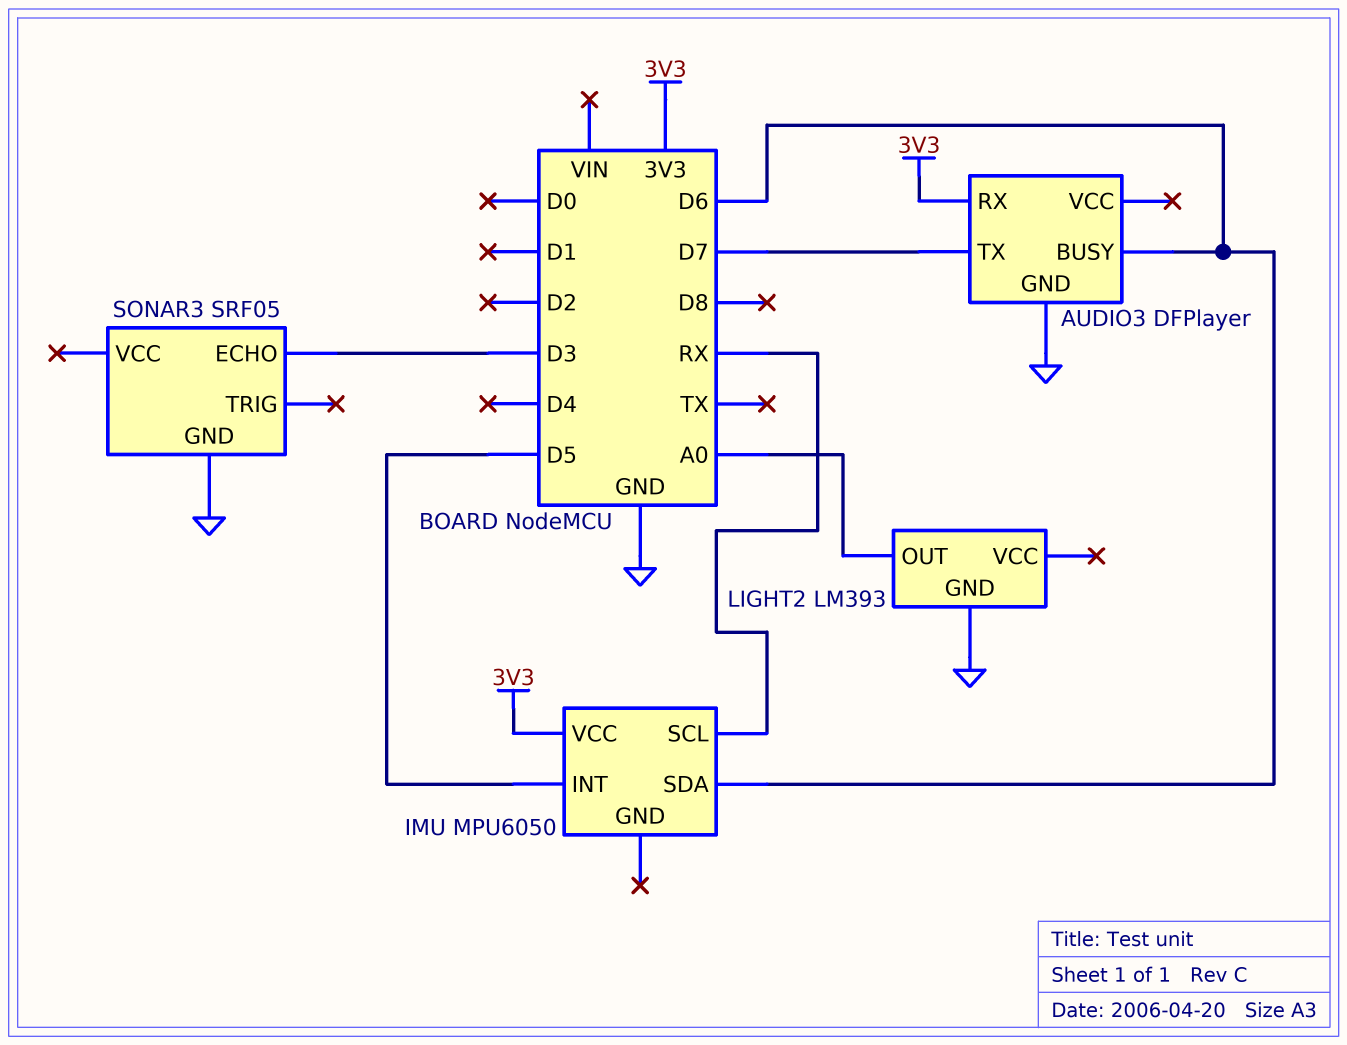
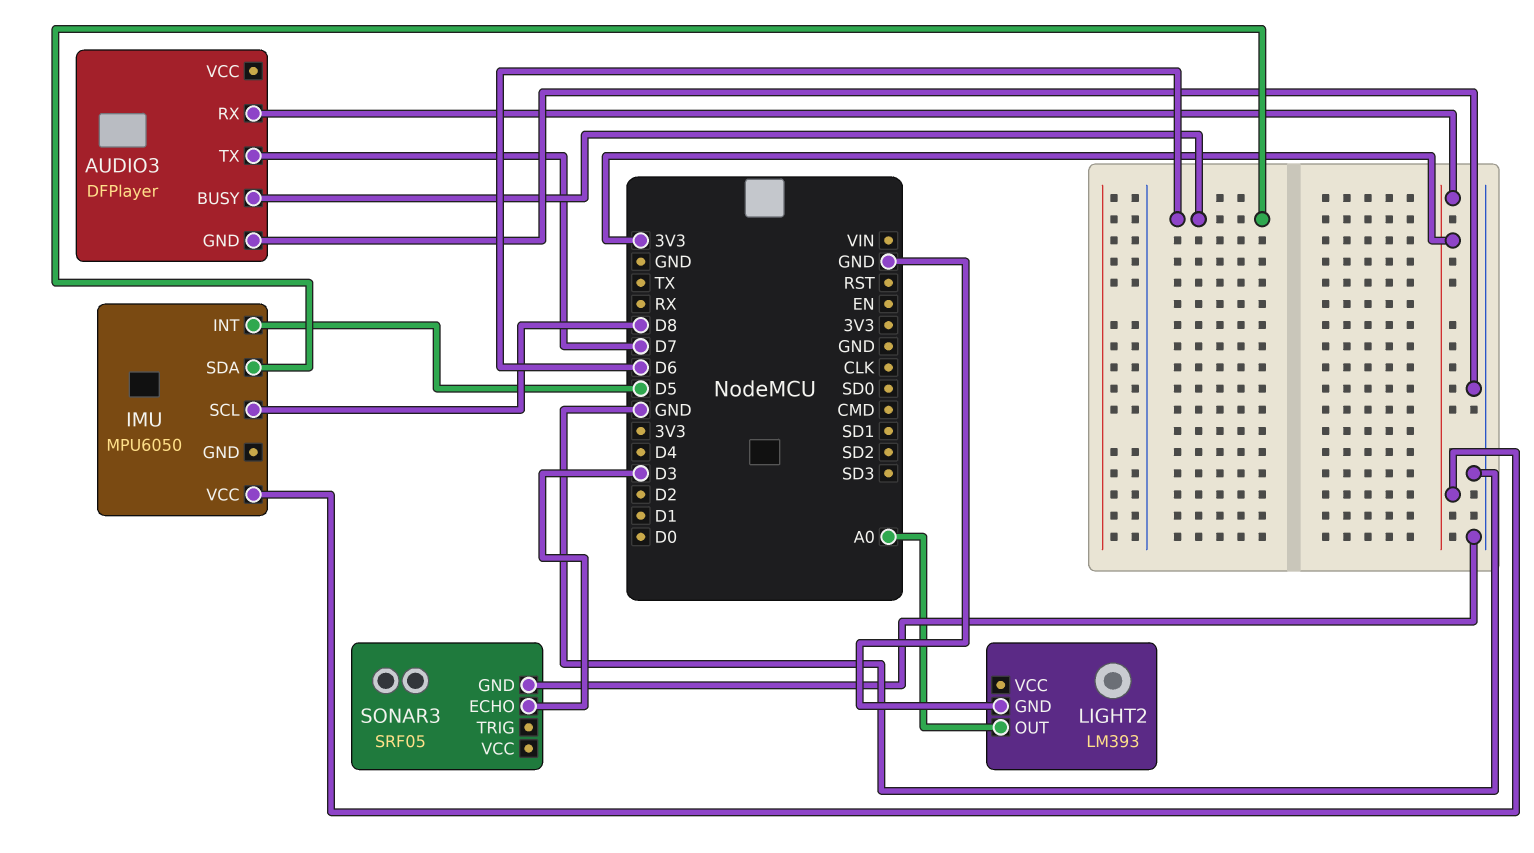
IMU pin SCL: RX -> D8

